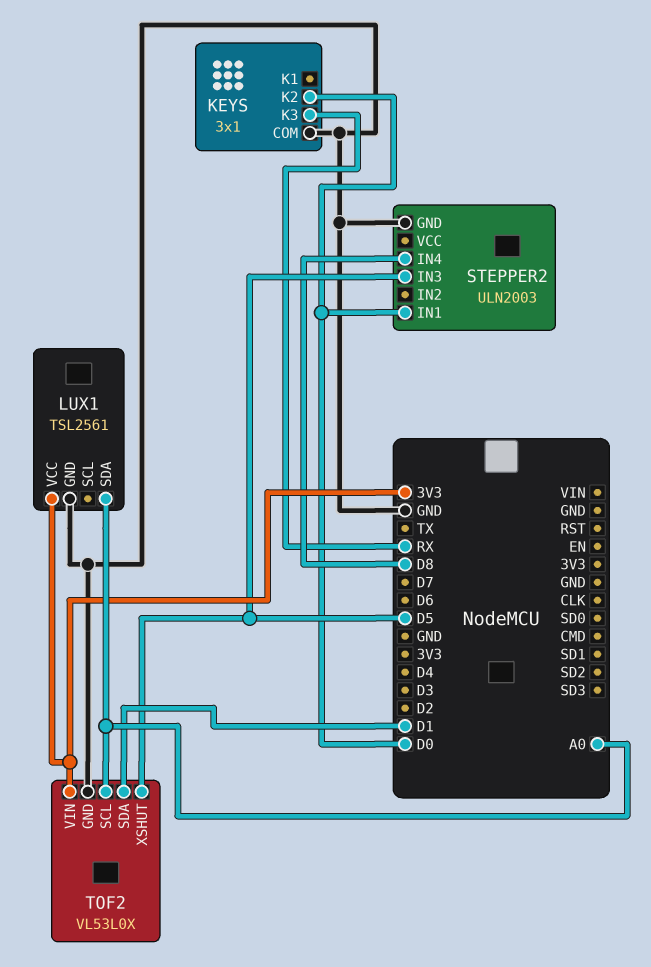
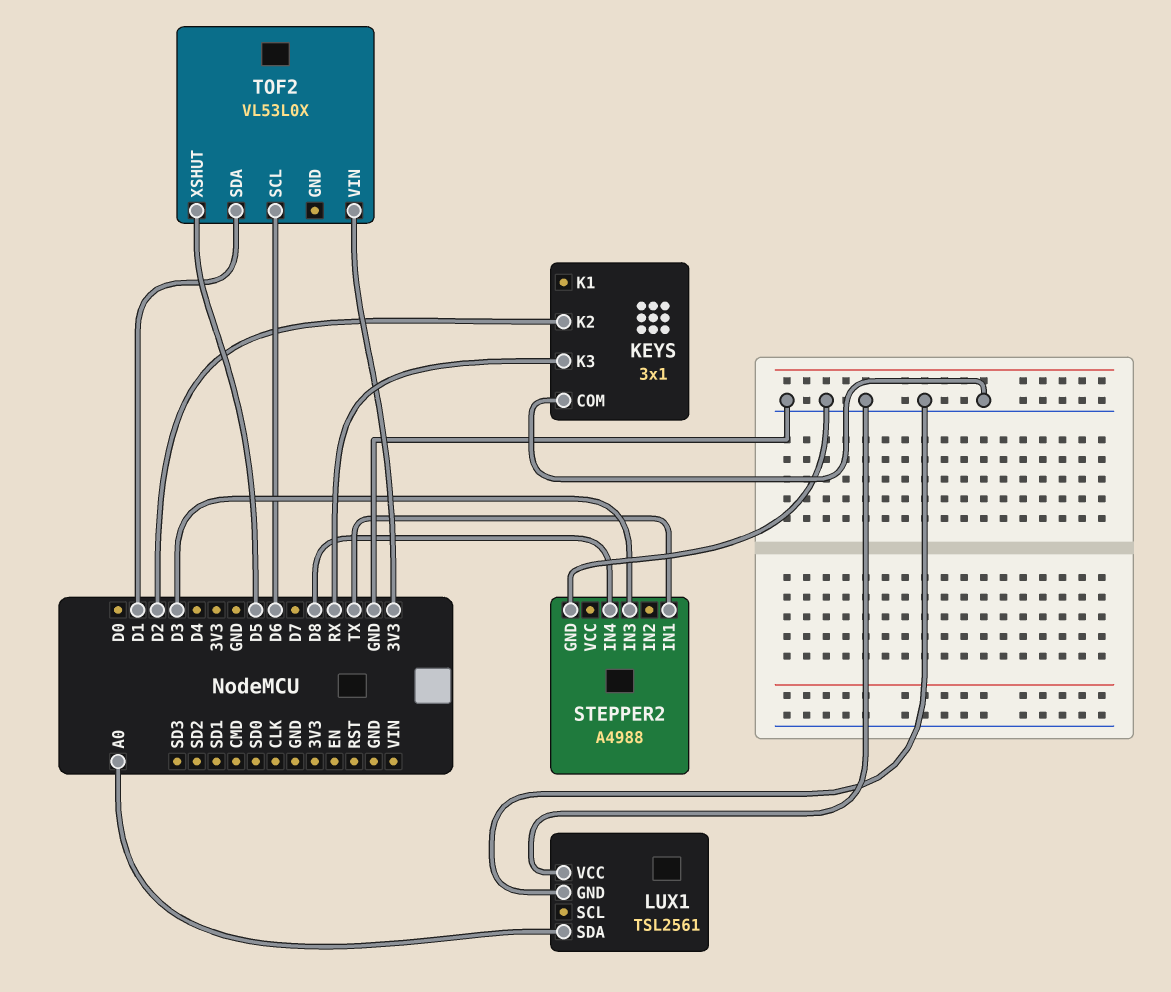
KEYS pin K2: D0 -> D2
LUX1 pin VCC: 3V3 -> GND
STEPPER2: ULN2003 -> A4988
STEPPER2 pin IN1: D0 -> TX
STEPPER2 pin IN3: D5 -> D3
TOF2 pin GND: GND -> none
TOF2 pin SCL: A0 -> D6

